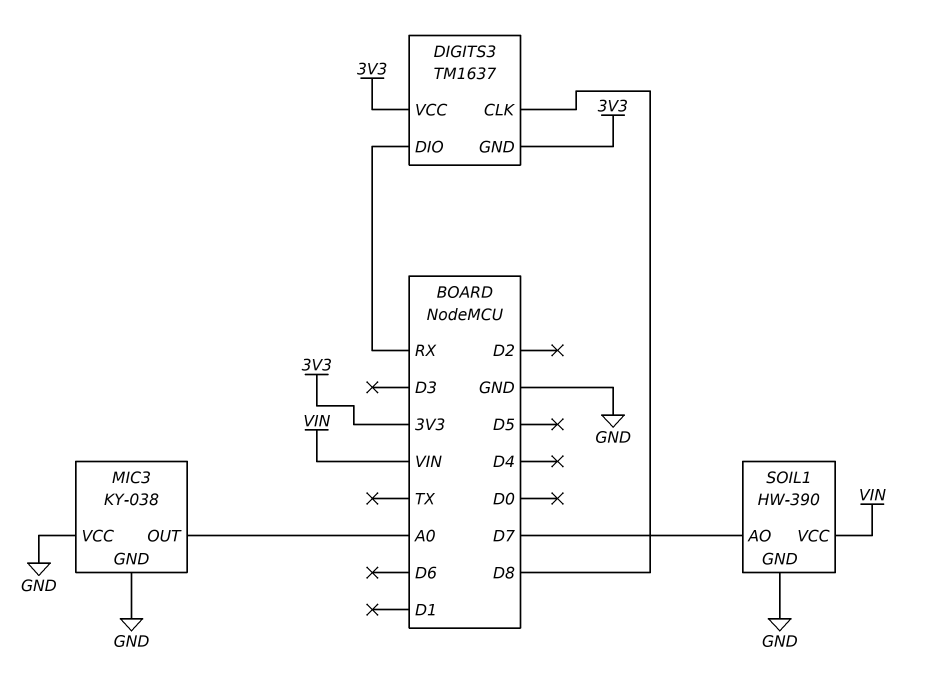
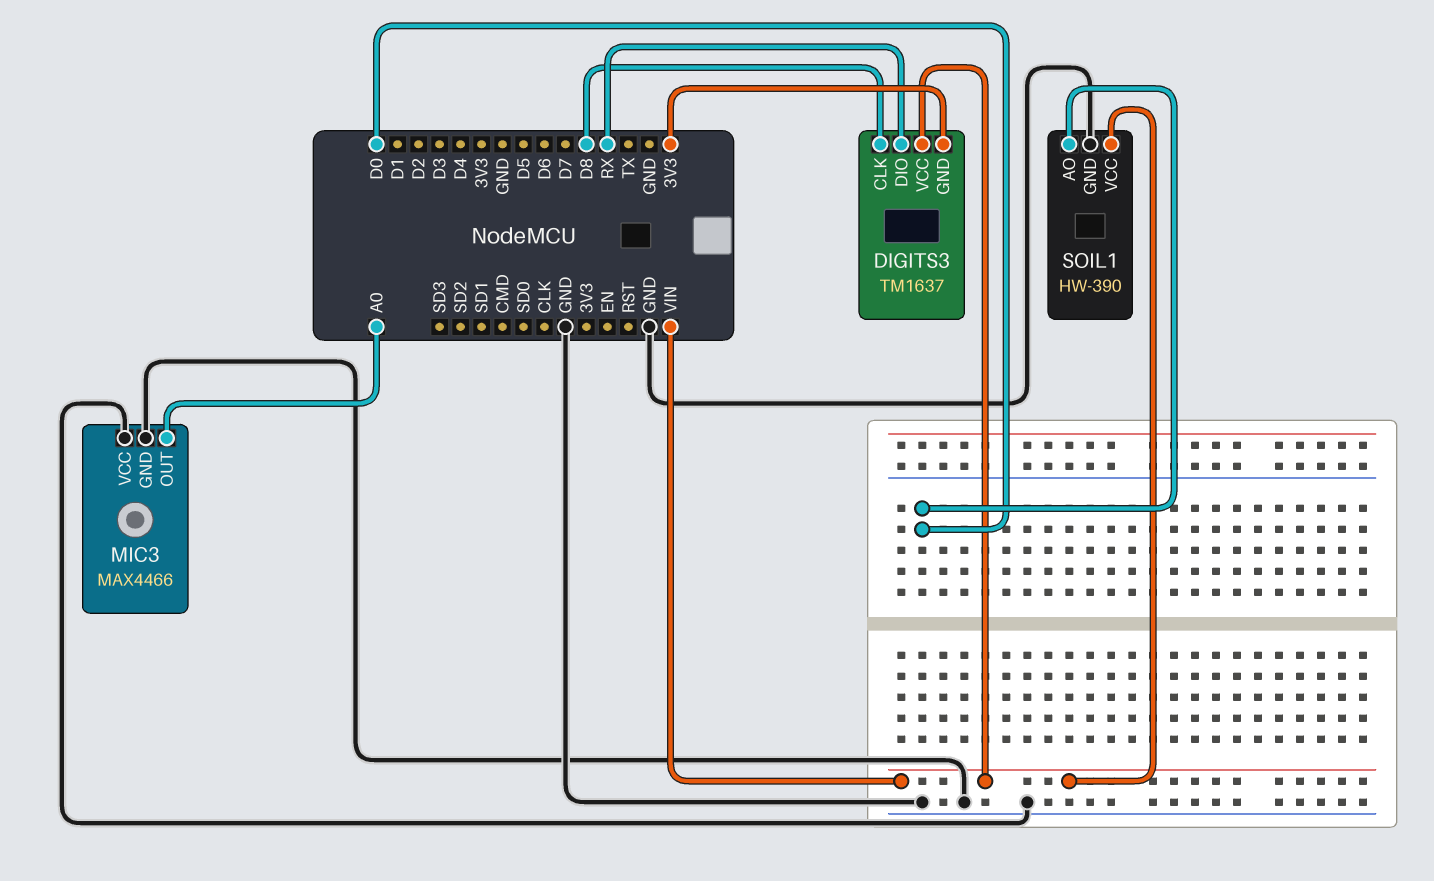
DIGITS3 pin VCC: 3V3 -> VIN
MIC3: KY-038 -> MAX4466
SOIL1 pin AO: D7 -> D0

